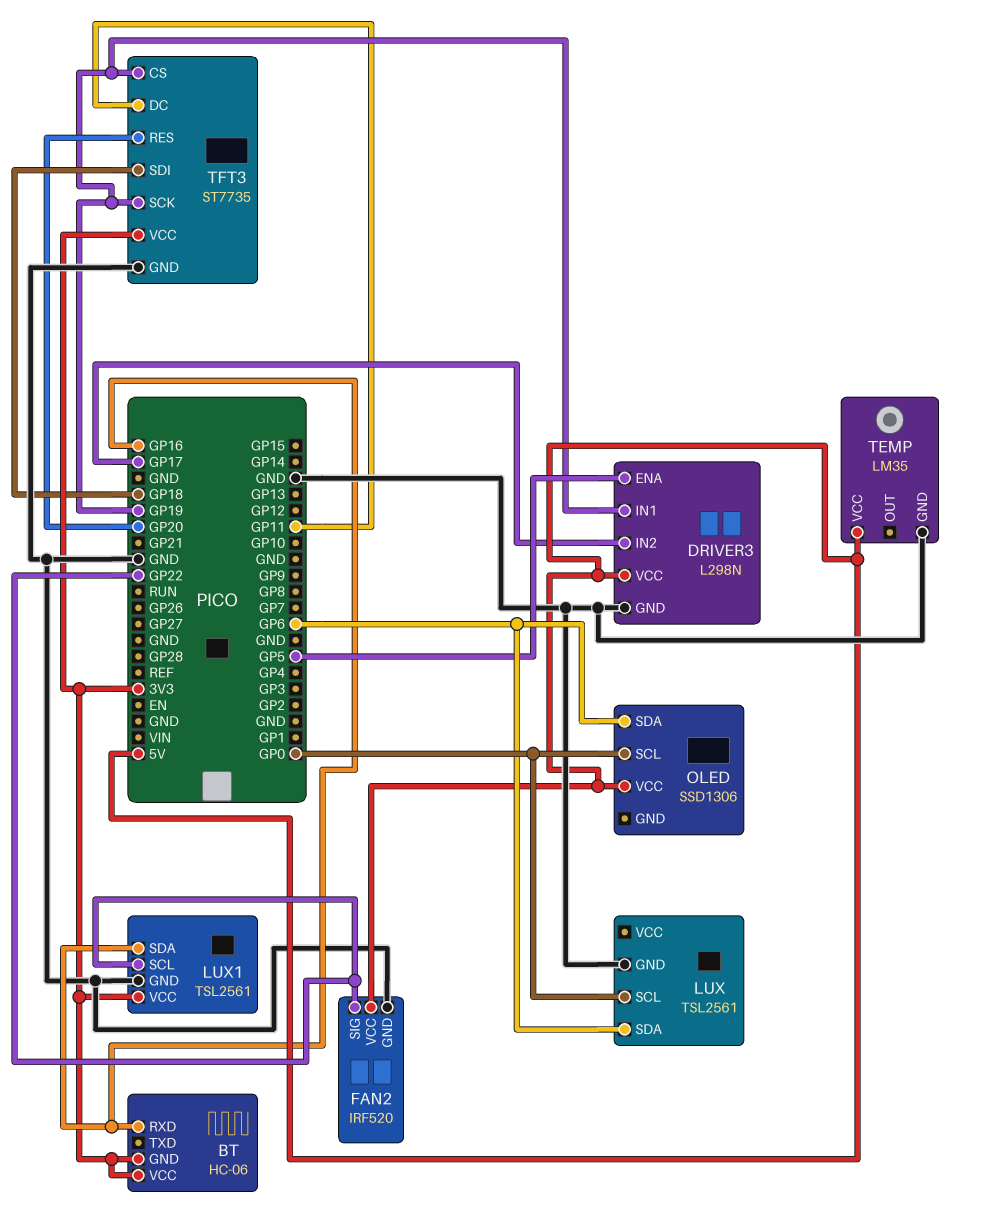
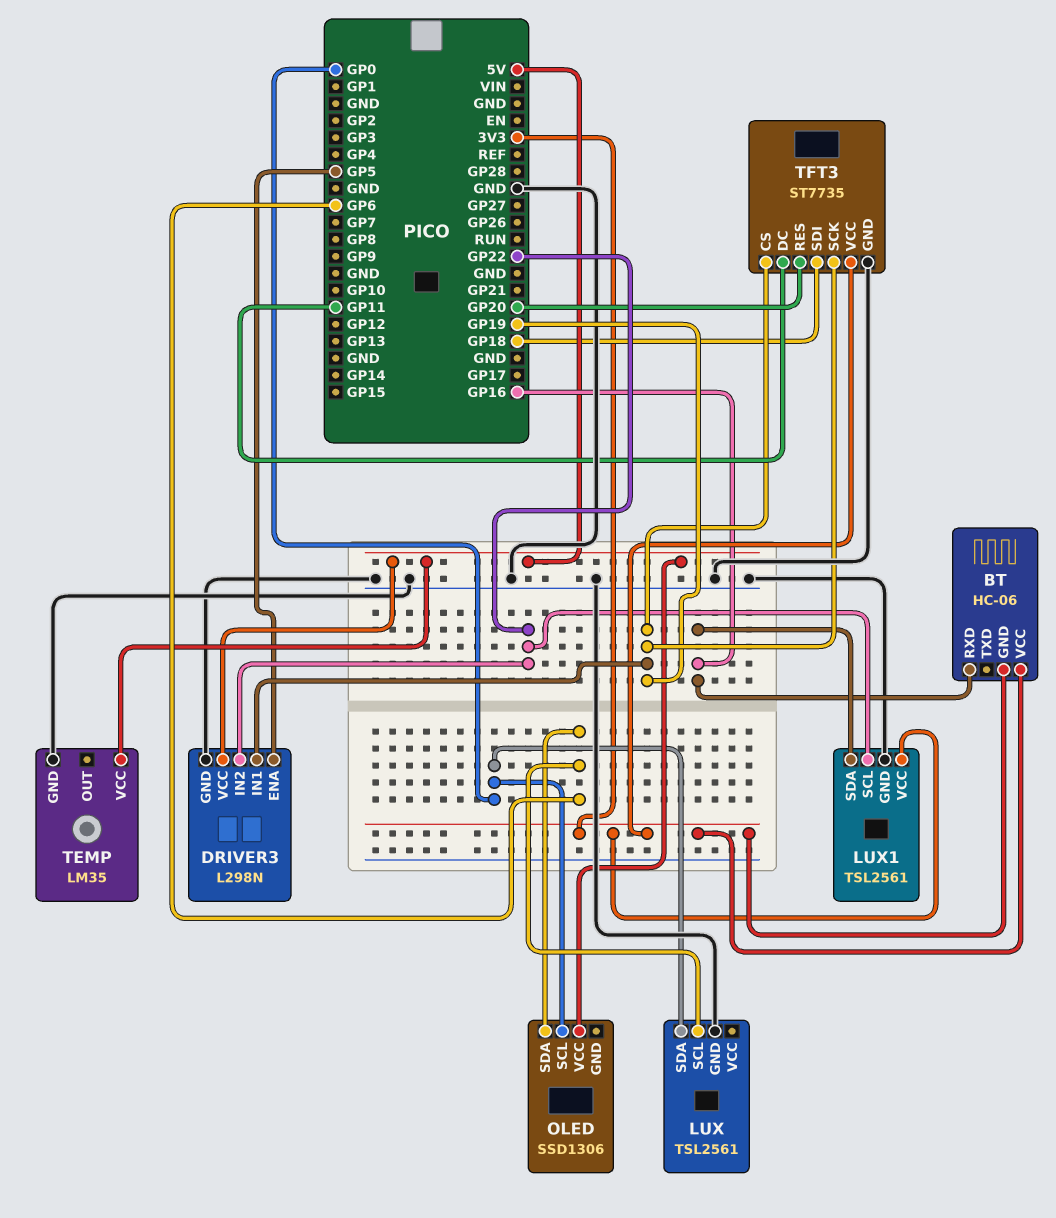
DRIVER3 pin IN2: GP17 -> GP22
FAN2: IRF520 -> none
FAN2 pin GND: GND -> none
FAN2 pin SIG: GP22 -> none
FAN2 pin VCC: 5V -> none
LUX pin SCL: GP0 -> GP6
LUX pin SDA: GP6 -> GP0

